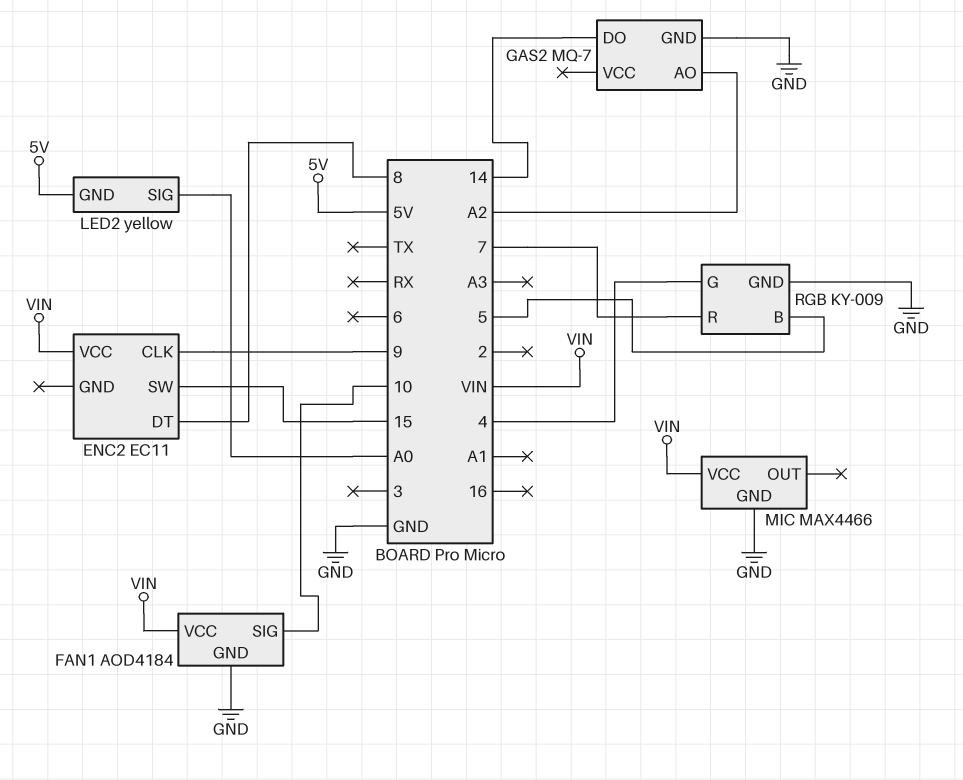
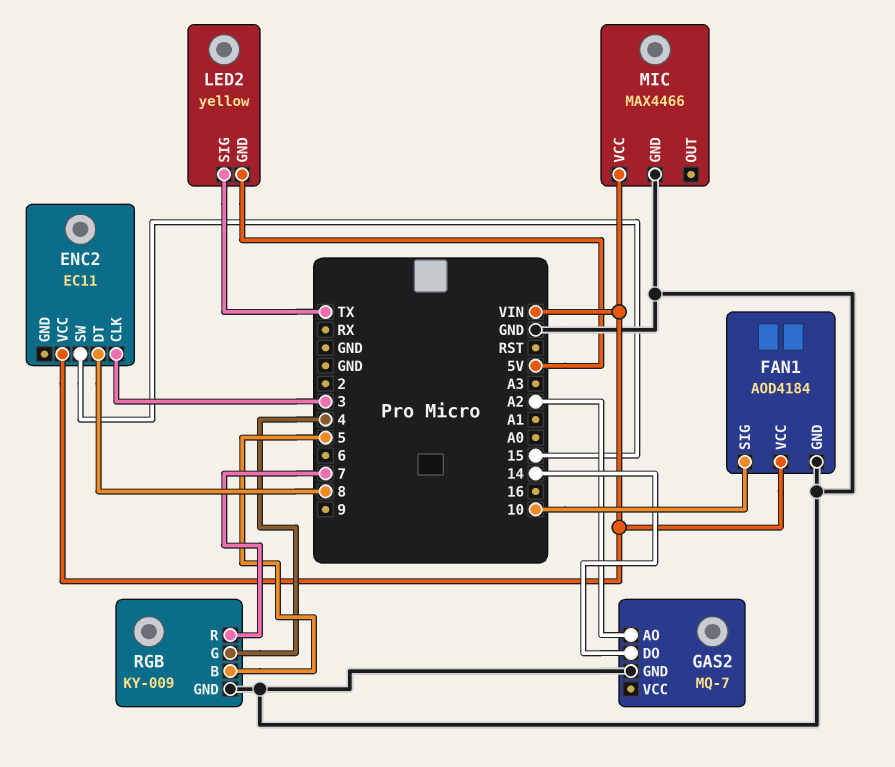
ENC2 pin CLK: 9 -> 3
LED2 pin SIG: A0 -> TX

